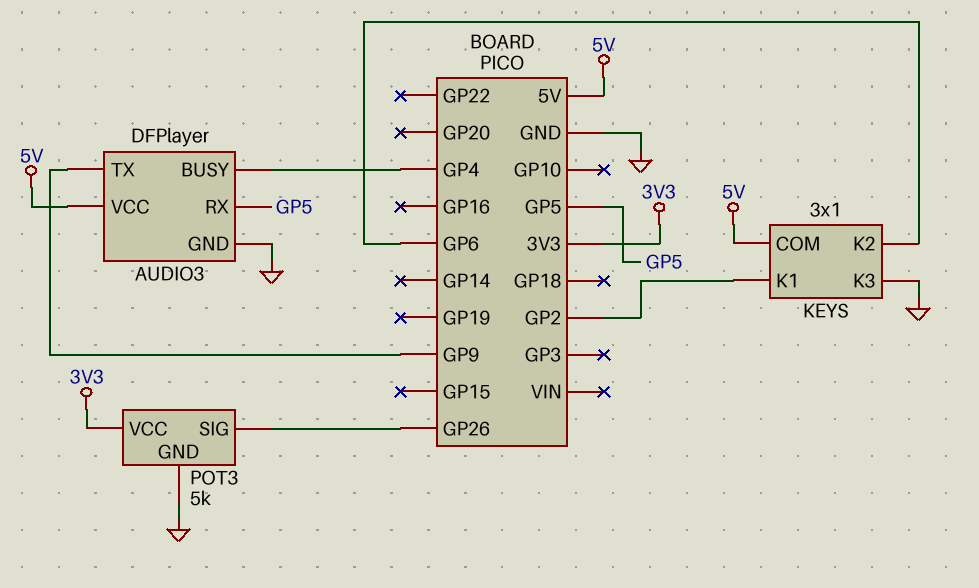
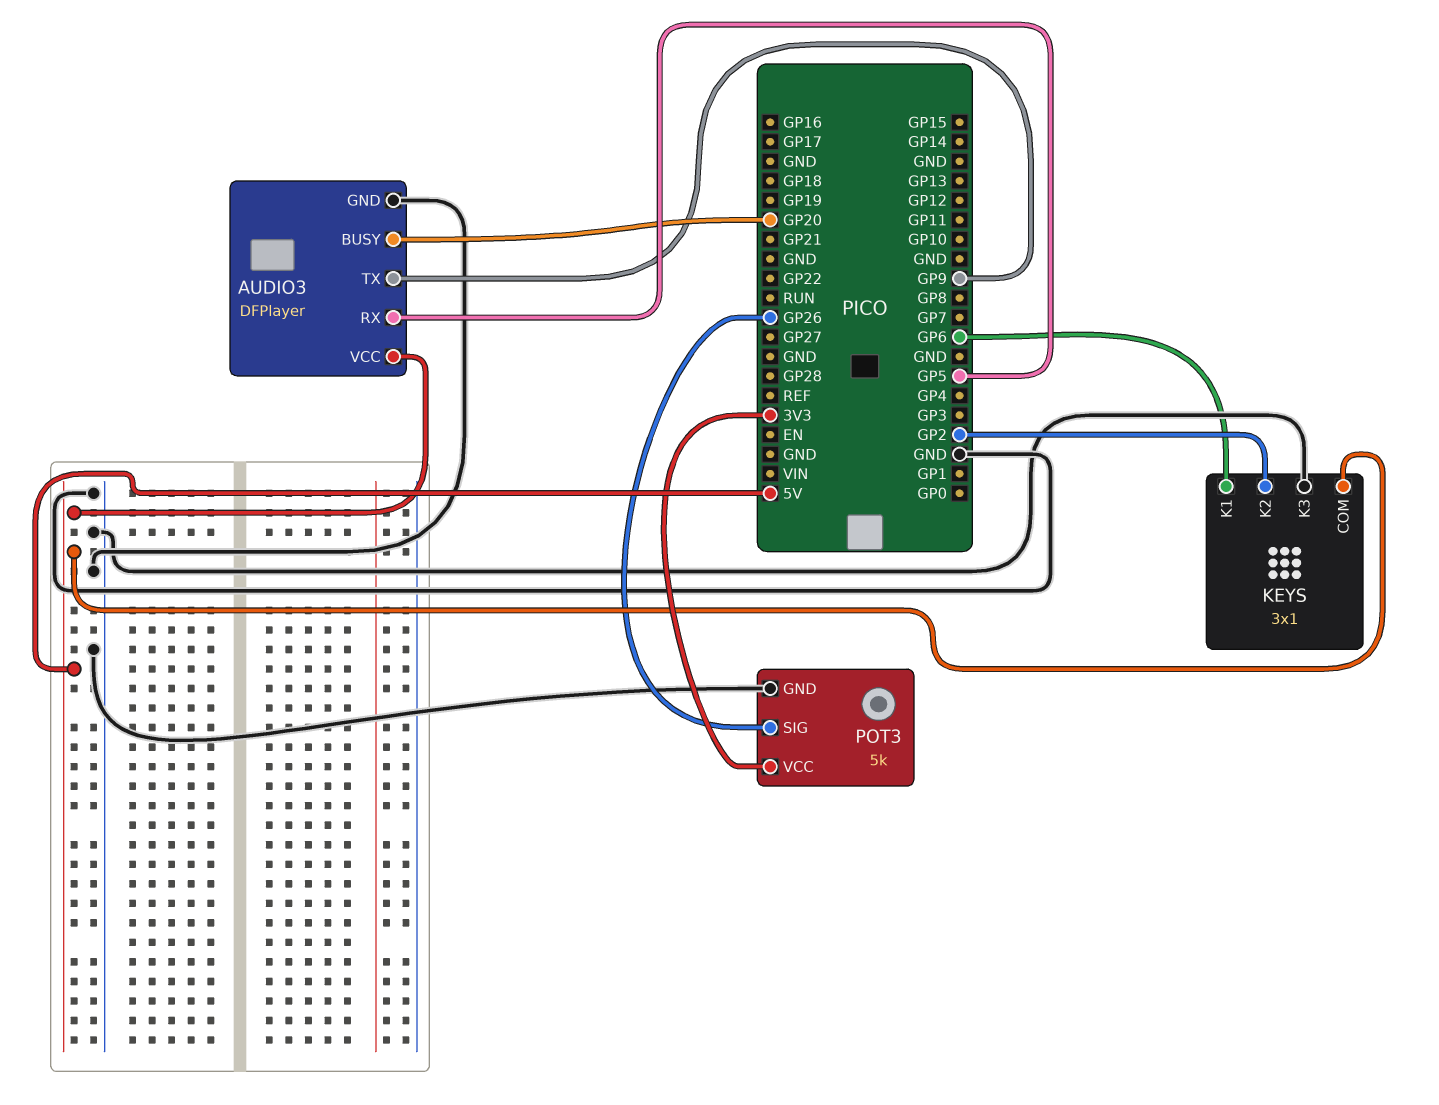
AUDIO3 pin BUSY: GP4 -> GP20
KEYS pin K1: GP2 -> GP6
KEYS pin K2: GP6 -> GP2

